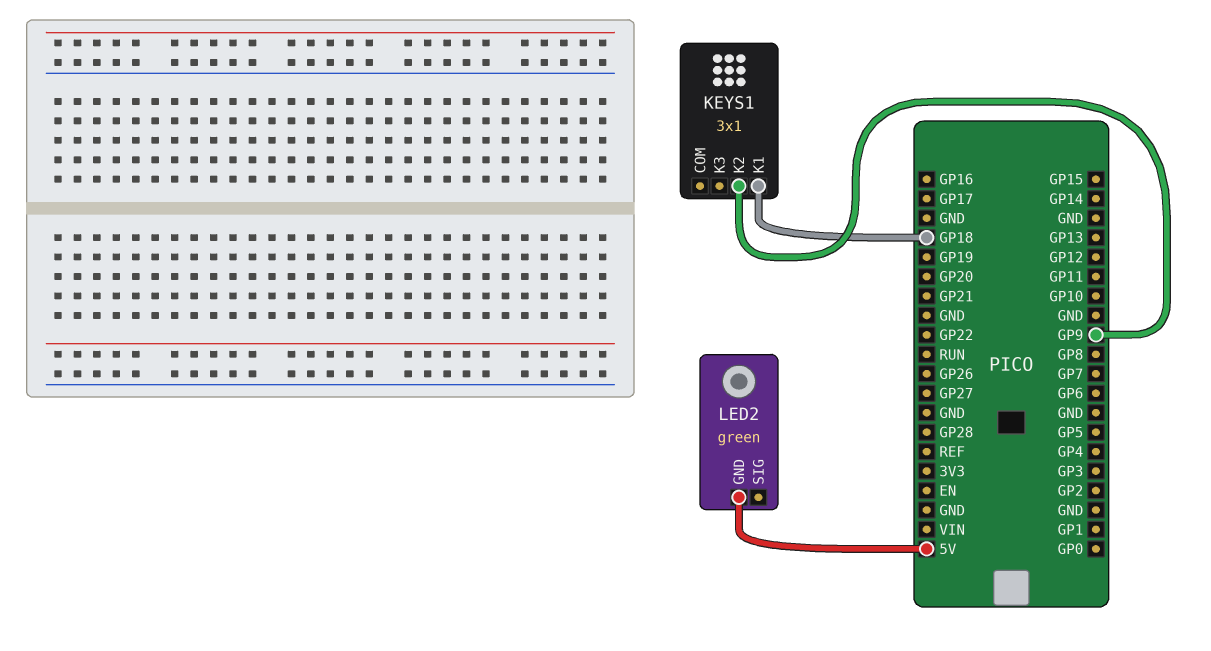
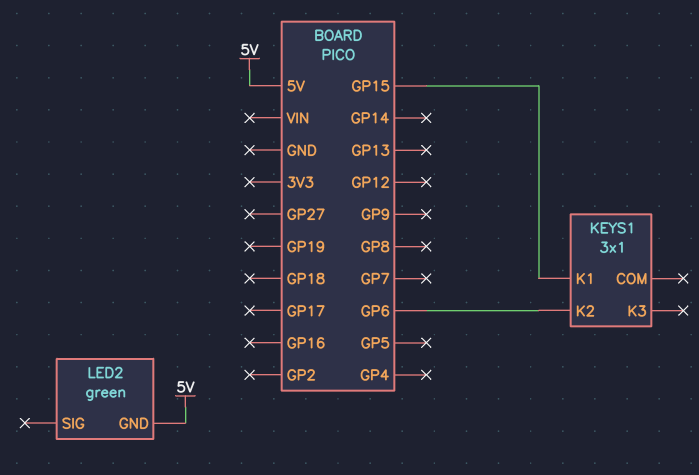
KEYS1 pin K1: GP18 -> GP15
KEYS1 pin K2: GP9 -> GP6

